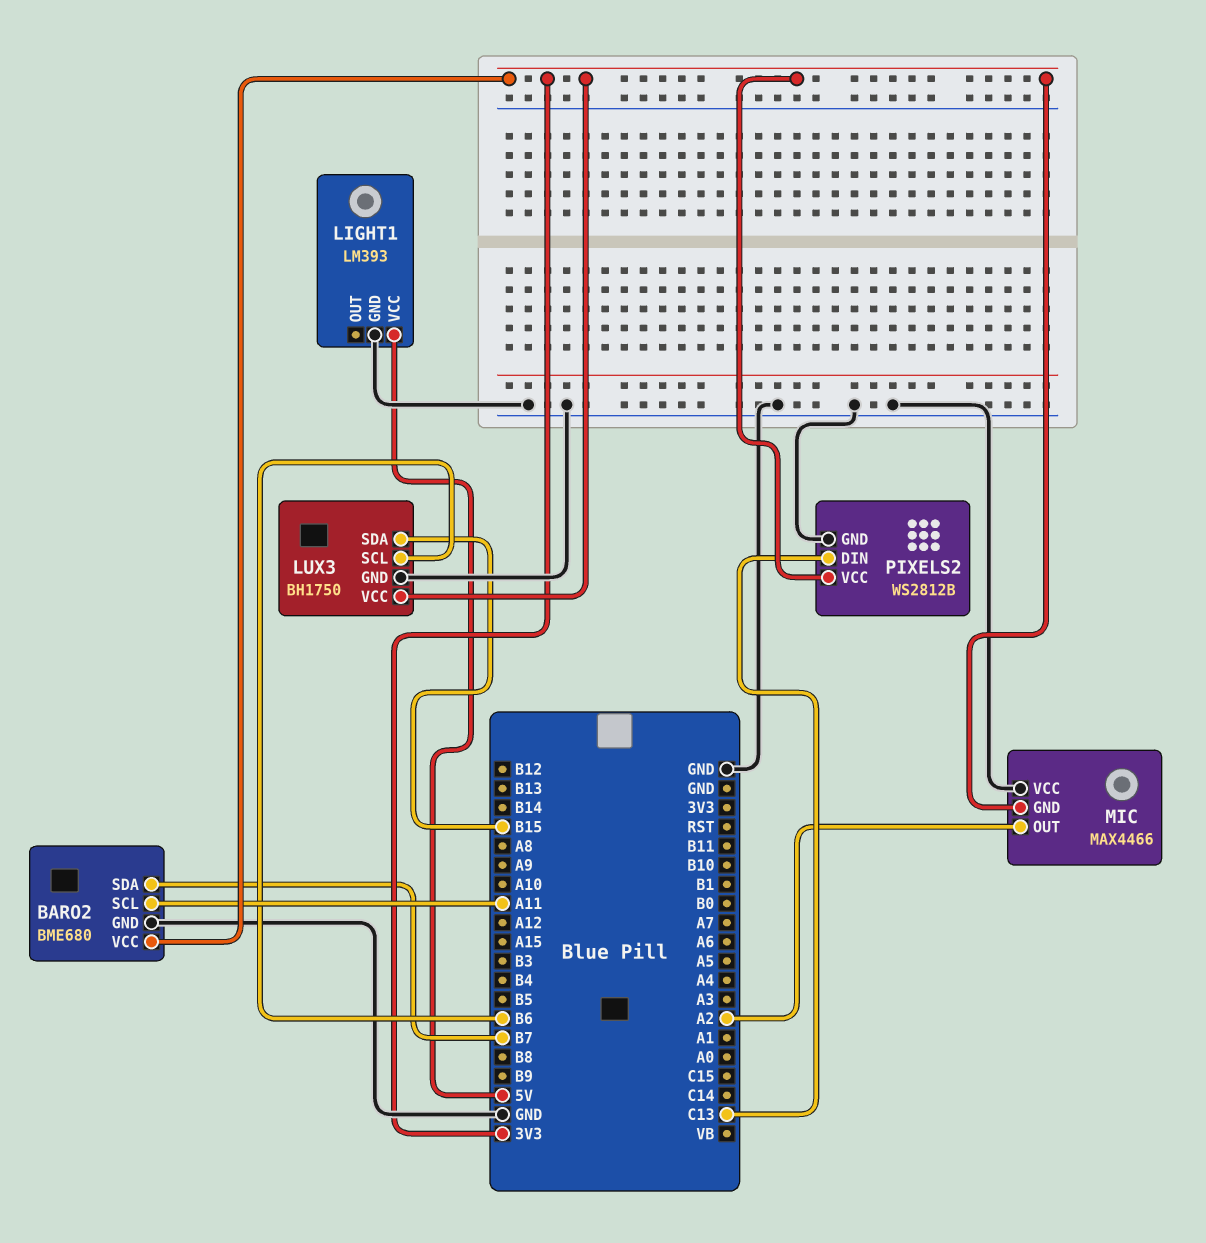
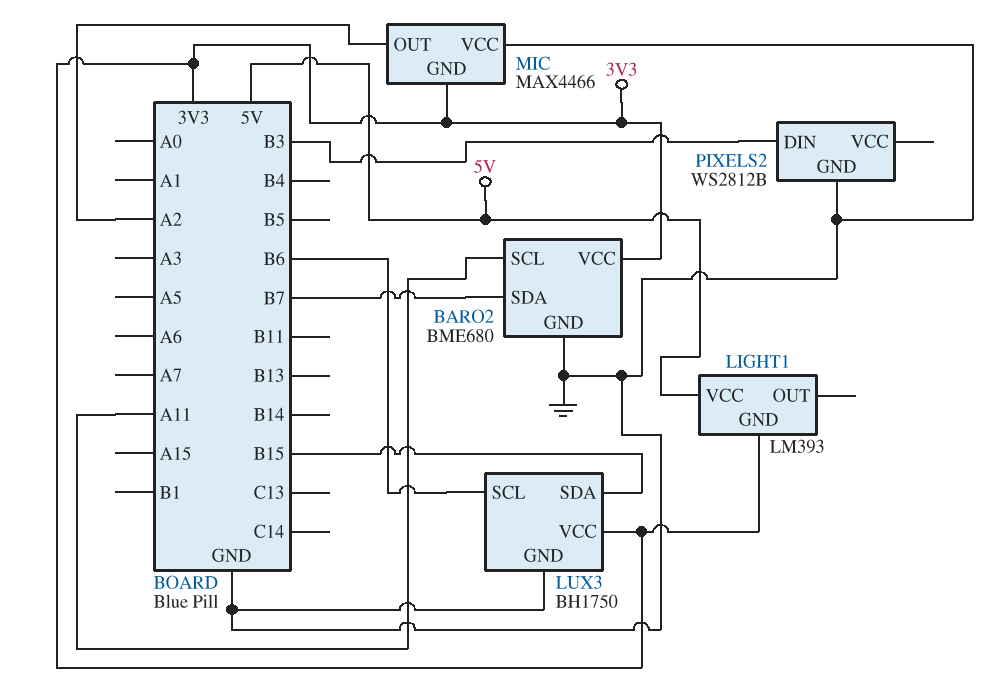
LIGHT1 pin GND: GND -> 3V3
PIXELS2 pin DIN: C13 -> B3
PIXELS2 pin VCC: 3V3 -> none

